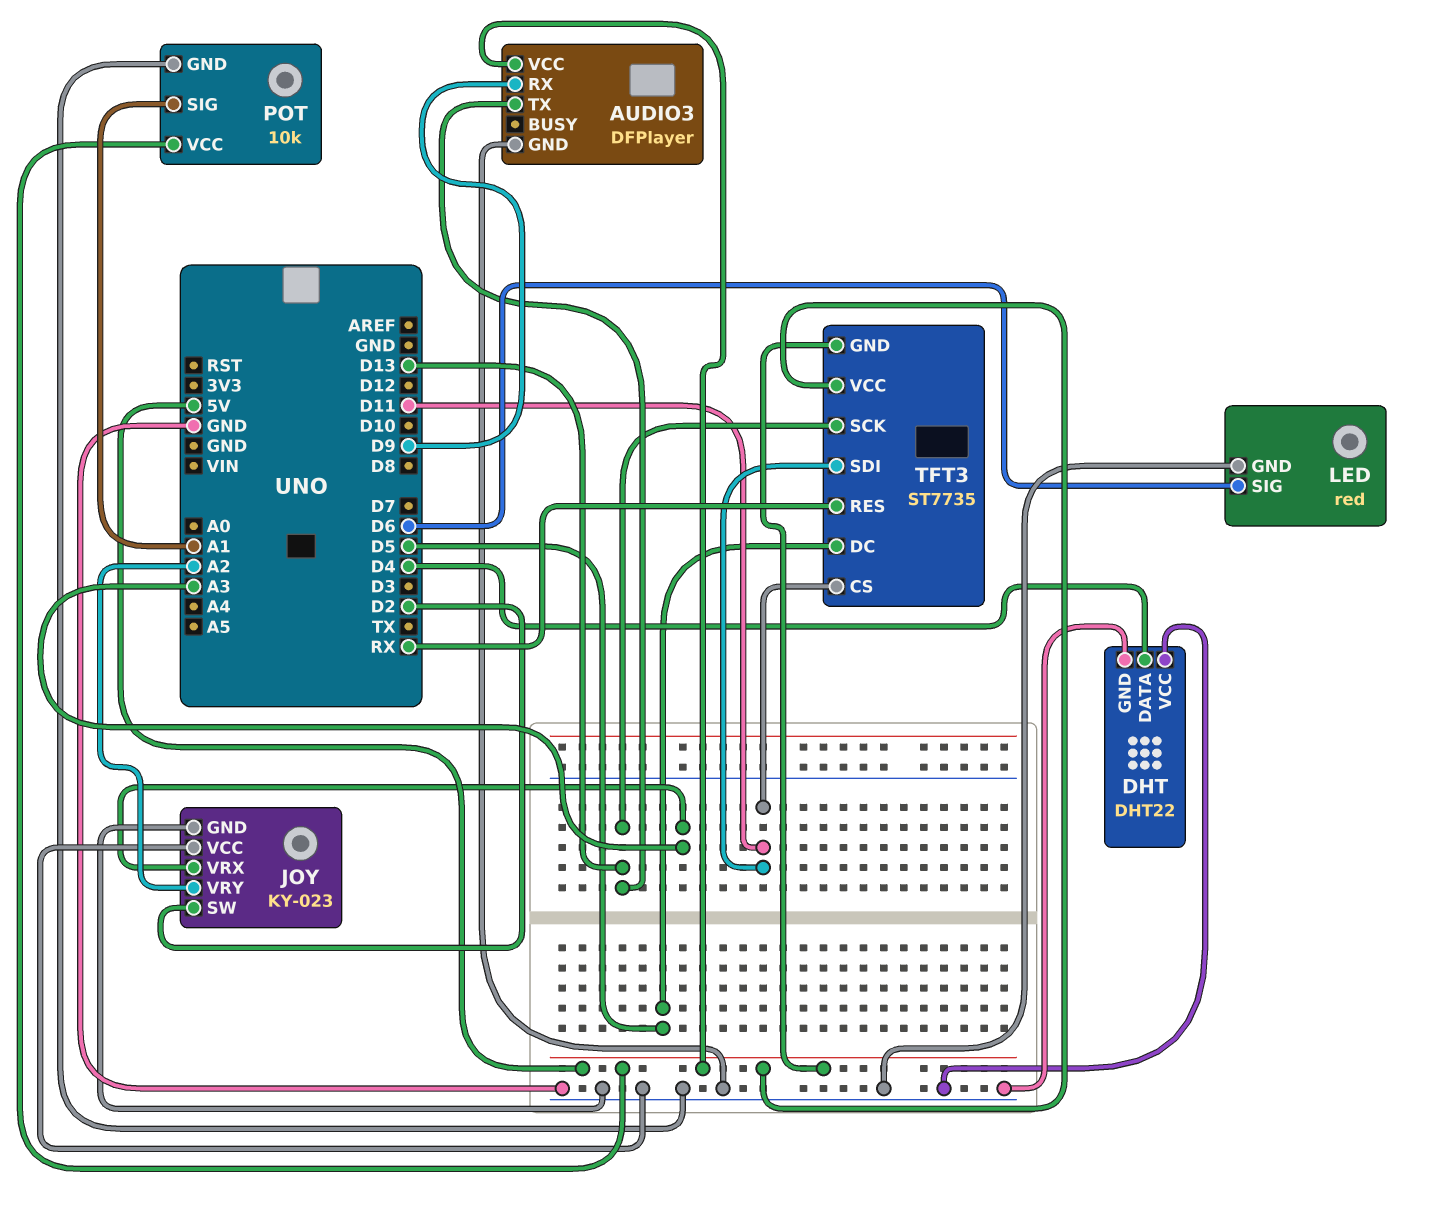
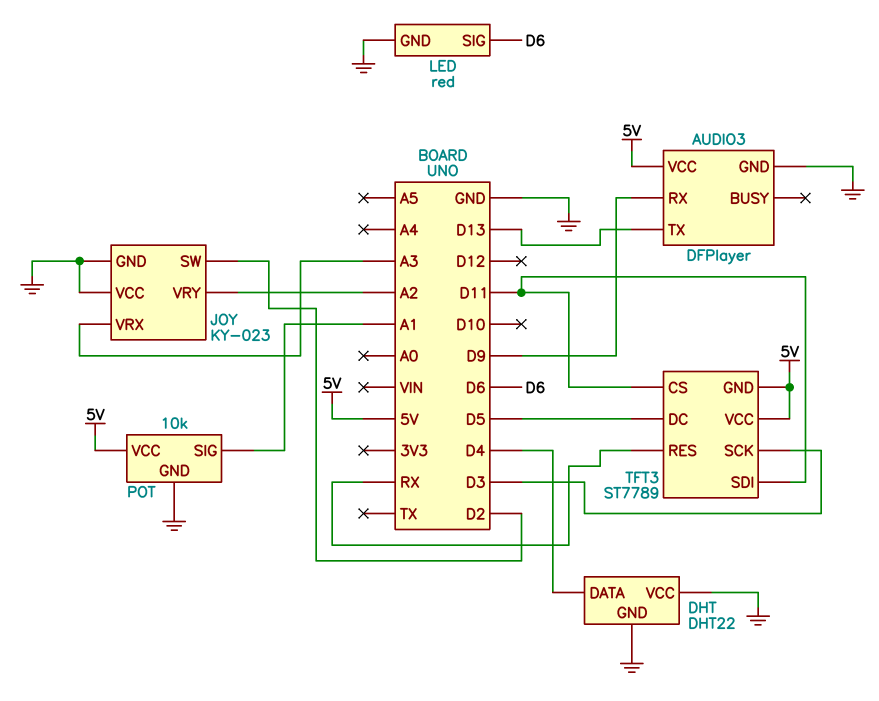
TFT3: ST7735 -> ST7789
TFT3 pin SCK: D13 -> D3

